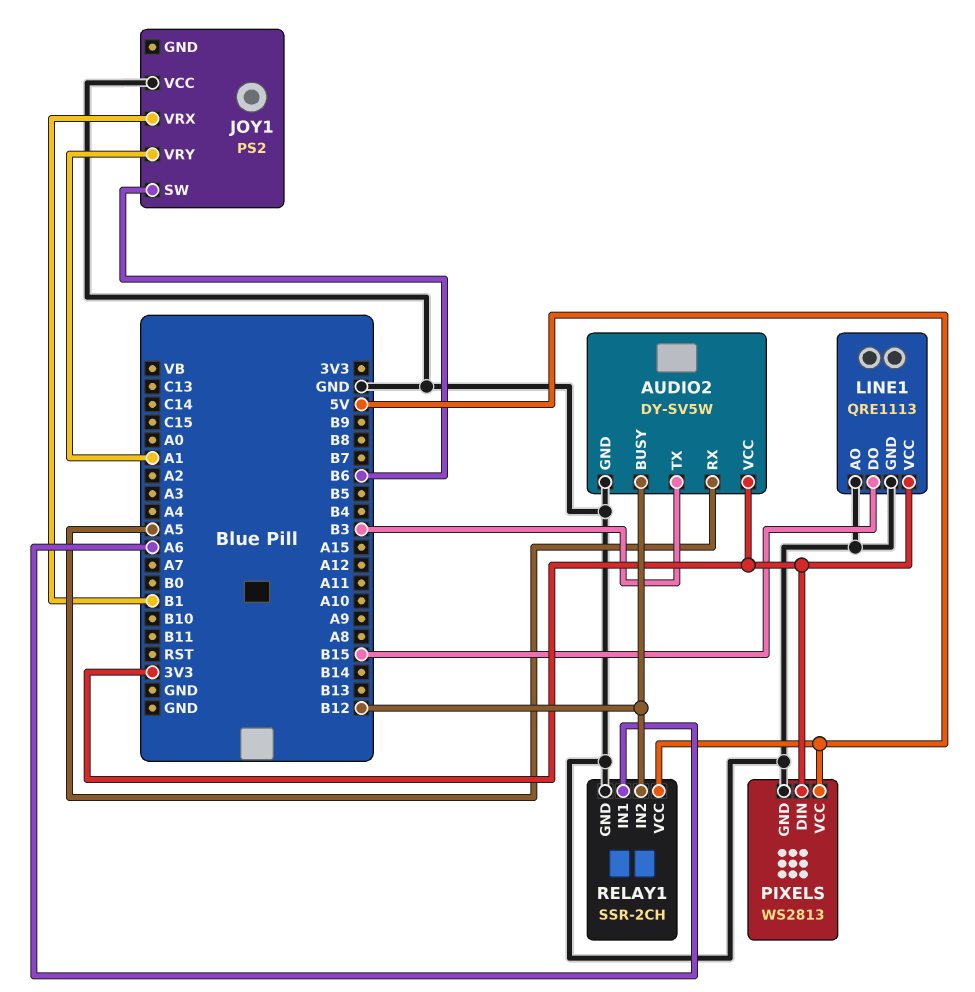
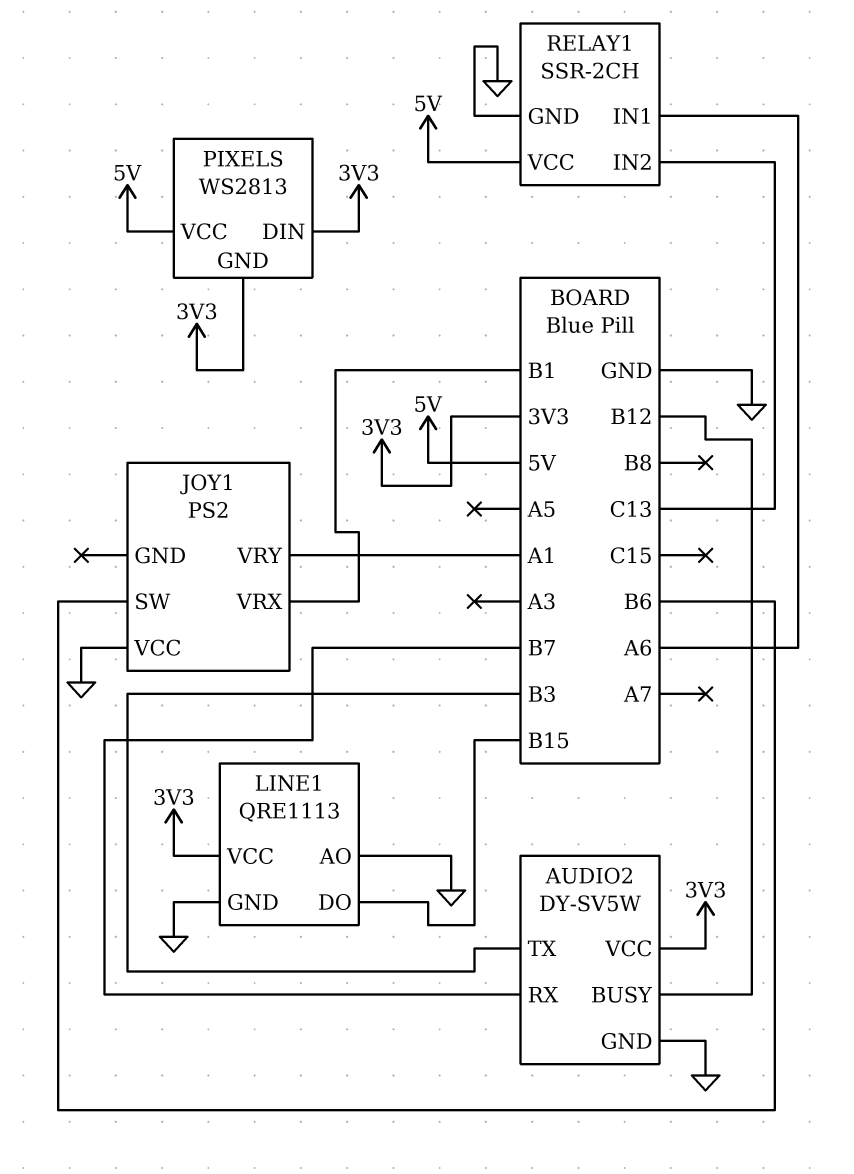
AUDIO2 pin RX: A5 -> B7
PIXELS pin GND: GND -> 3V3
RELAY1 pin IN2: B12 -> C13

